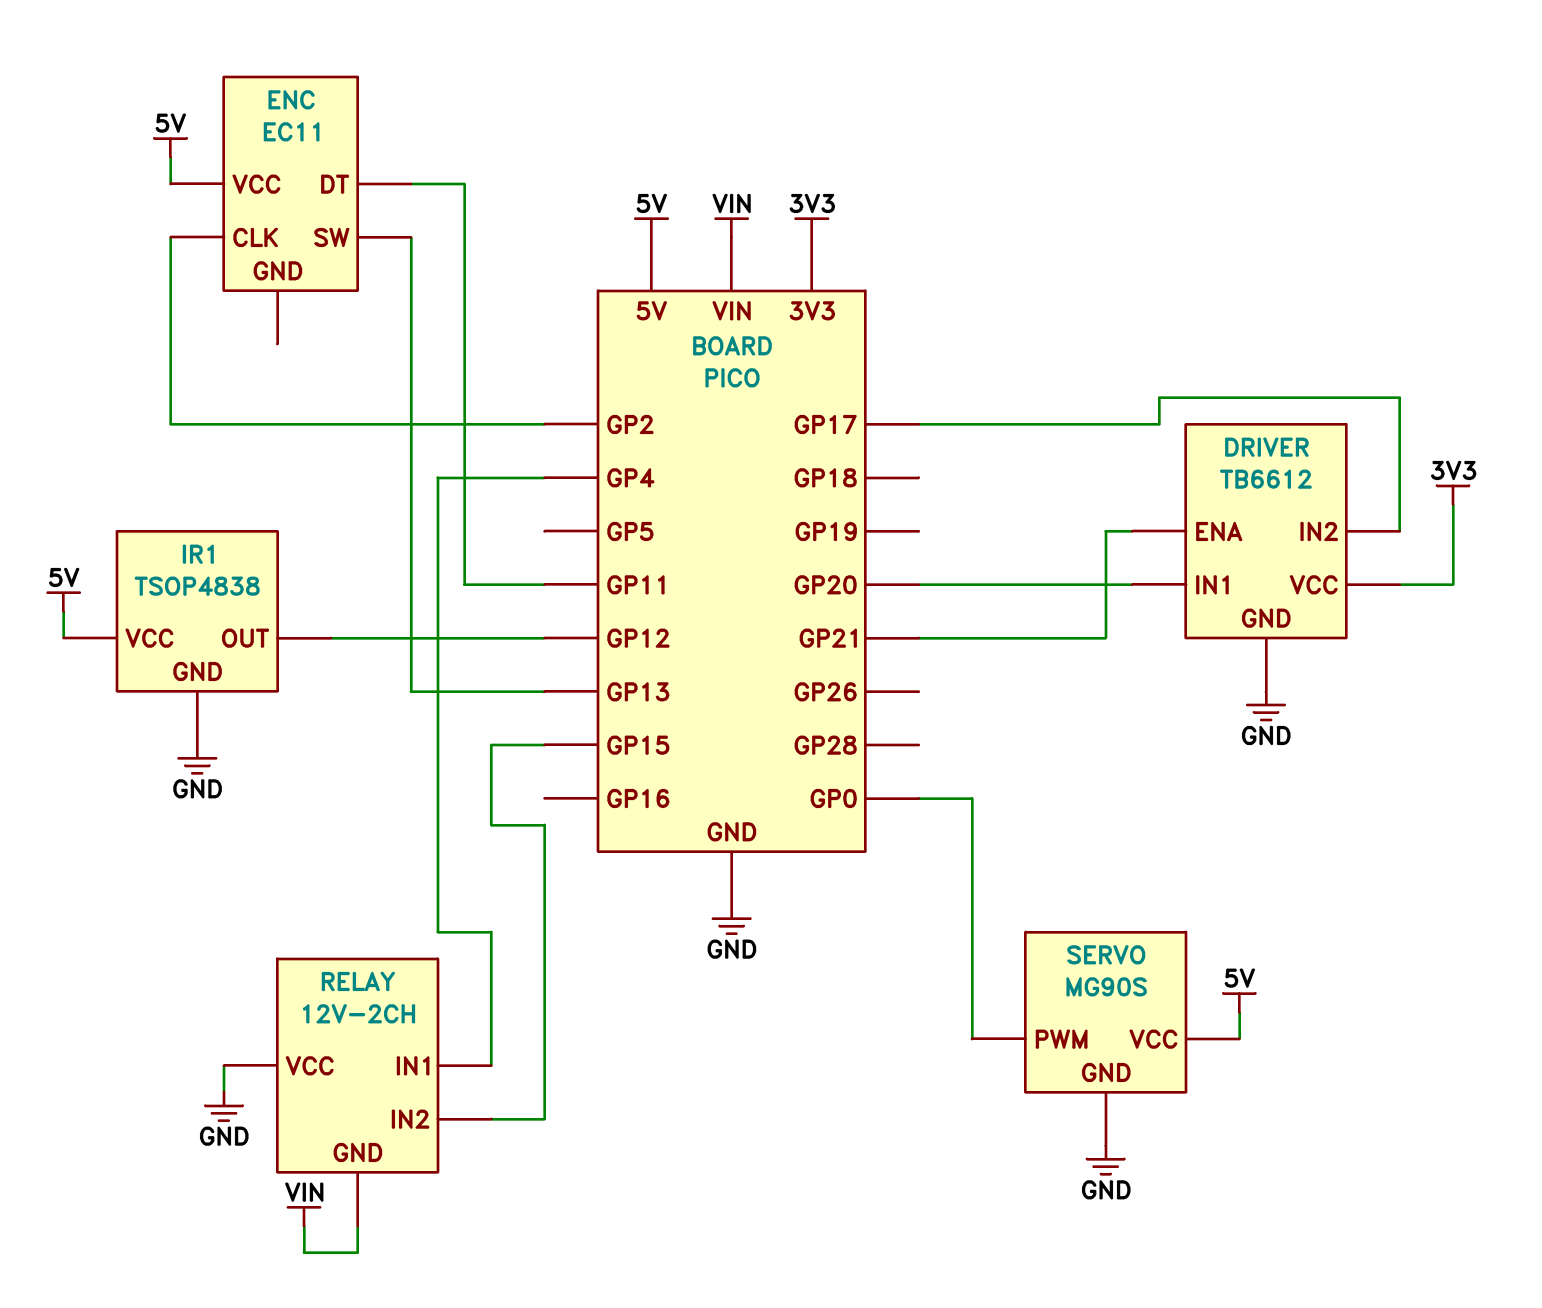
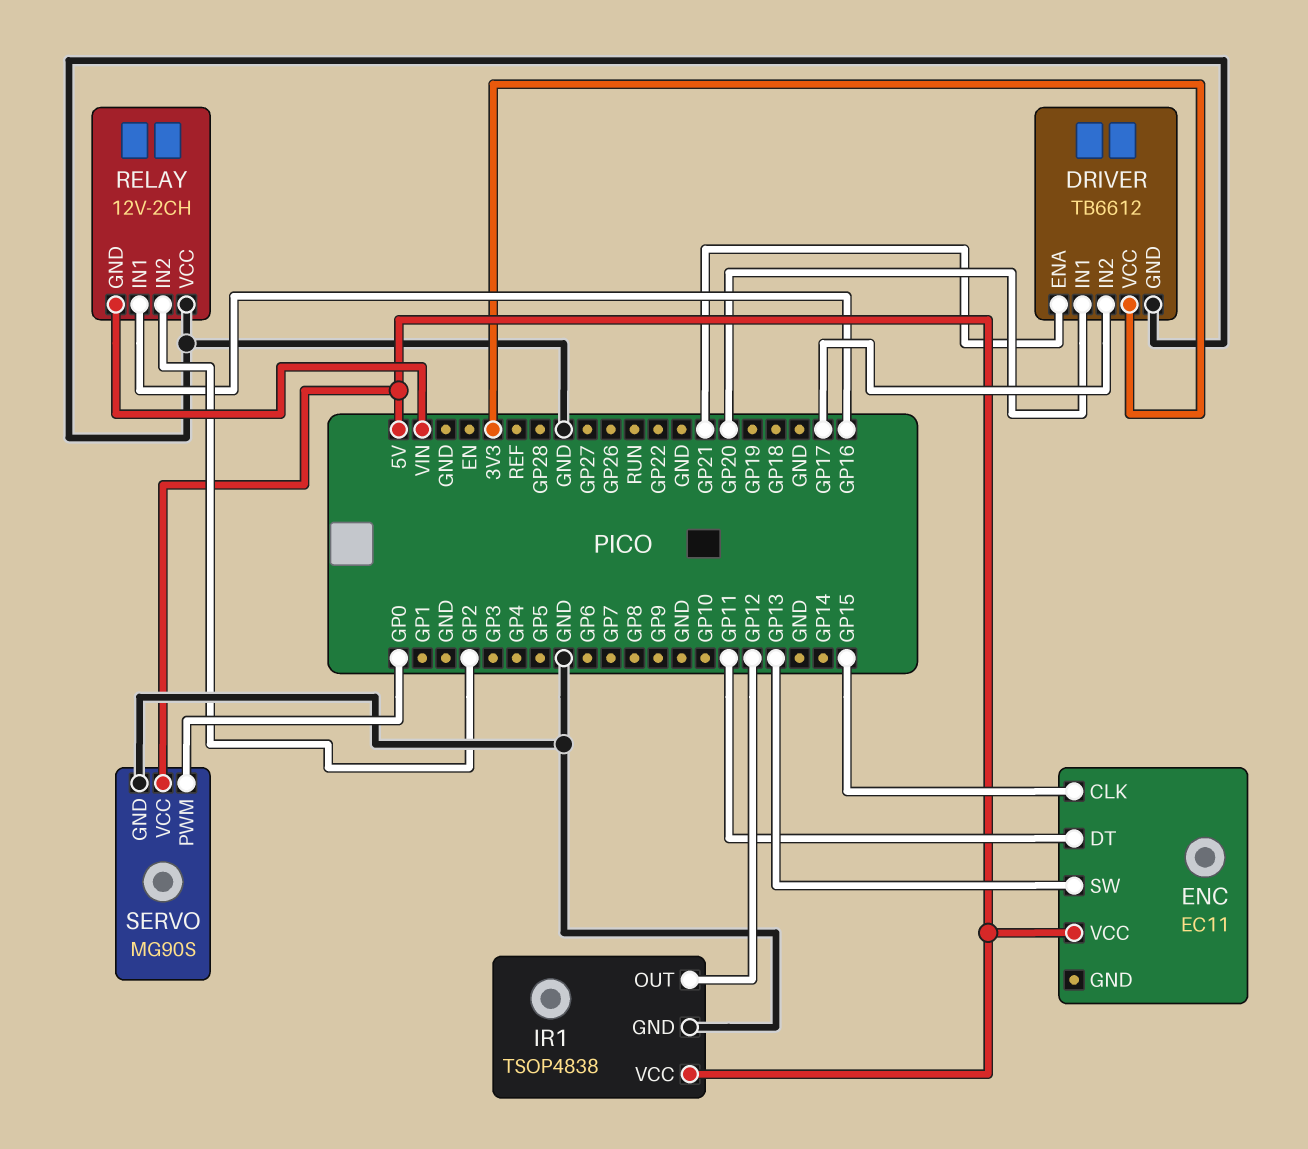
ENC pin CLK: GP2 -> GP15
RELAY pin IN1: GP4 -> GP16
RELAY pin IN2: GP15 -> GP2

